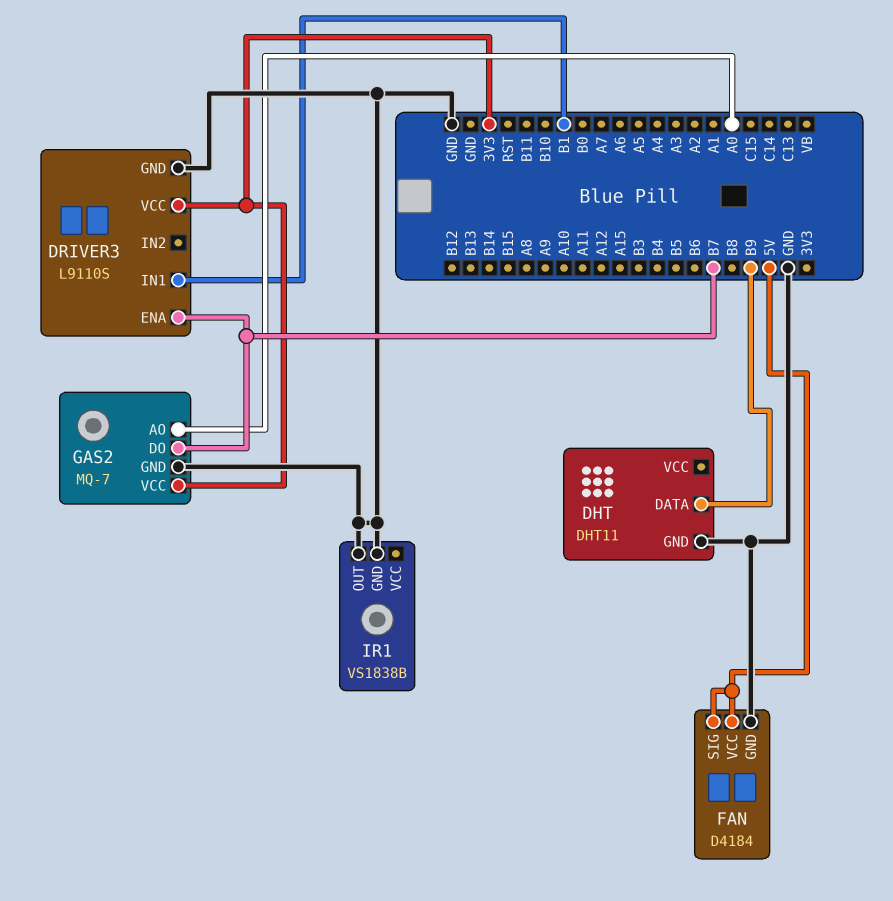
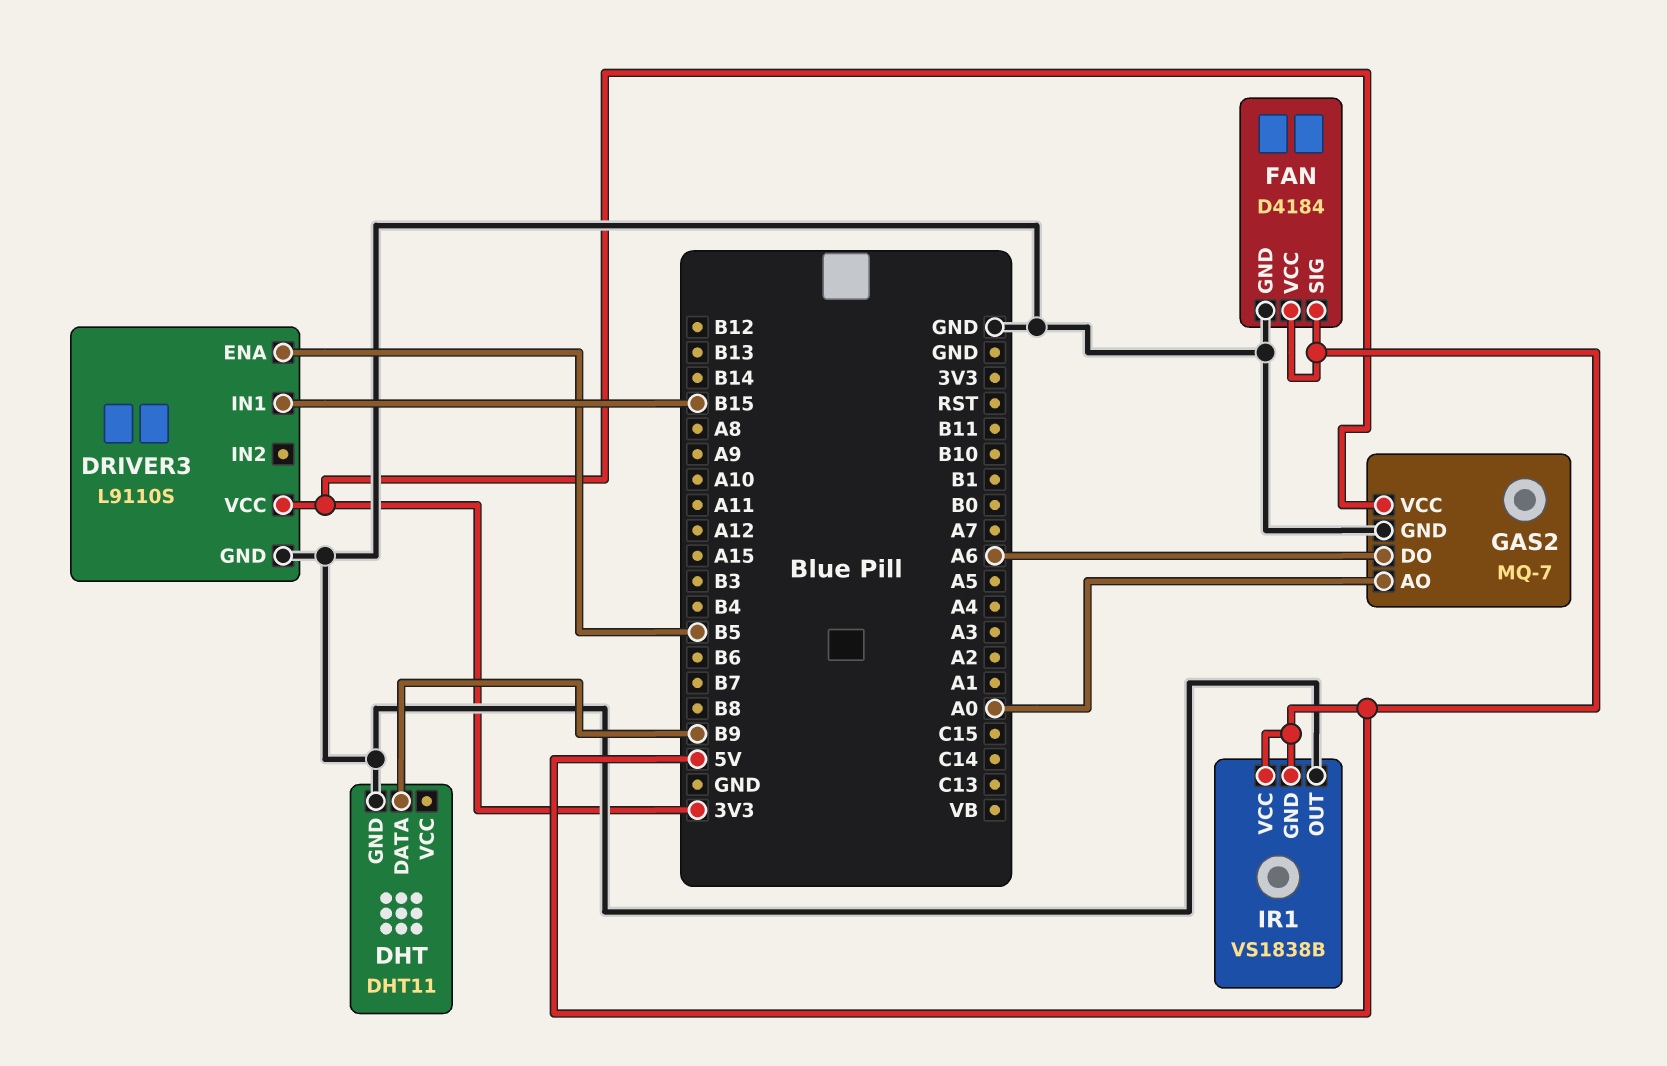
DRIVER3 pin ENA: B7 -> B5
DRIVER3 pin IN1: B1 -> B15
GAS2 pin DO: B7 -> A6
IR1 pin GND: GND -> 5V
IR1 pin VCC: none -> 5V

